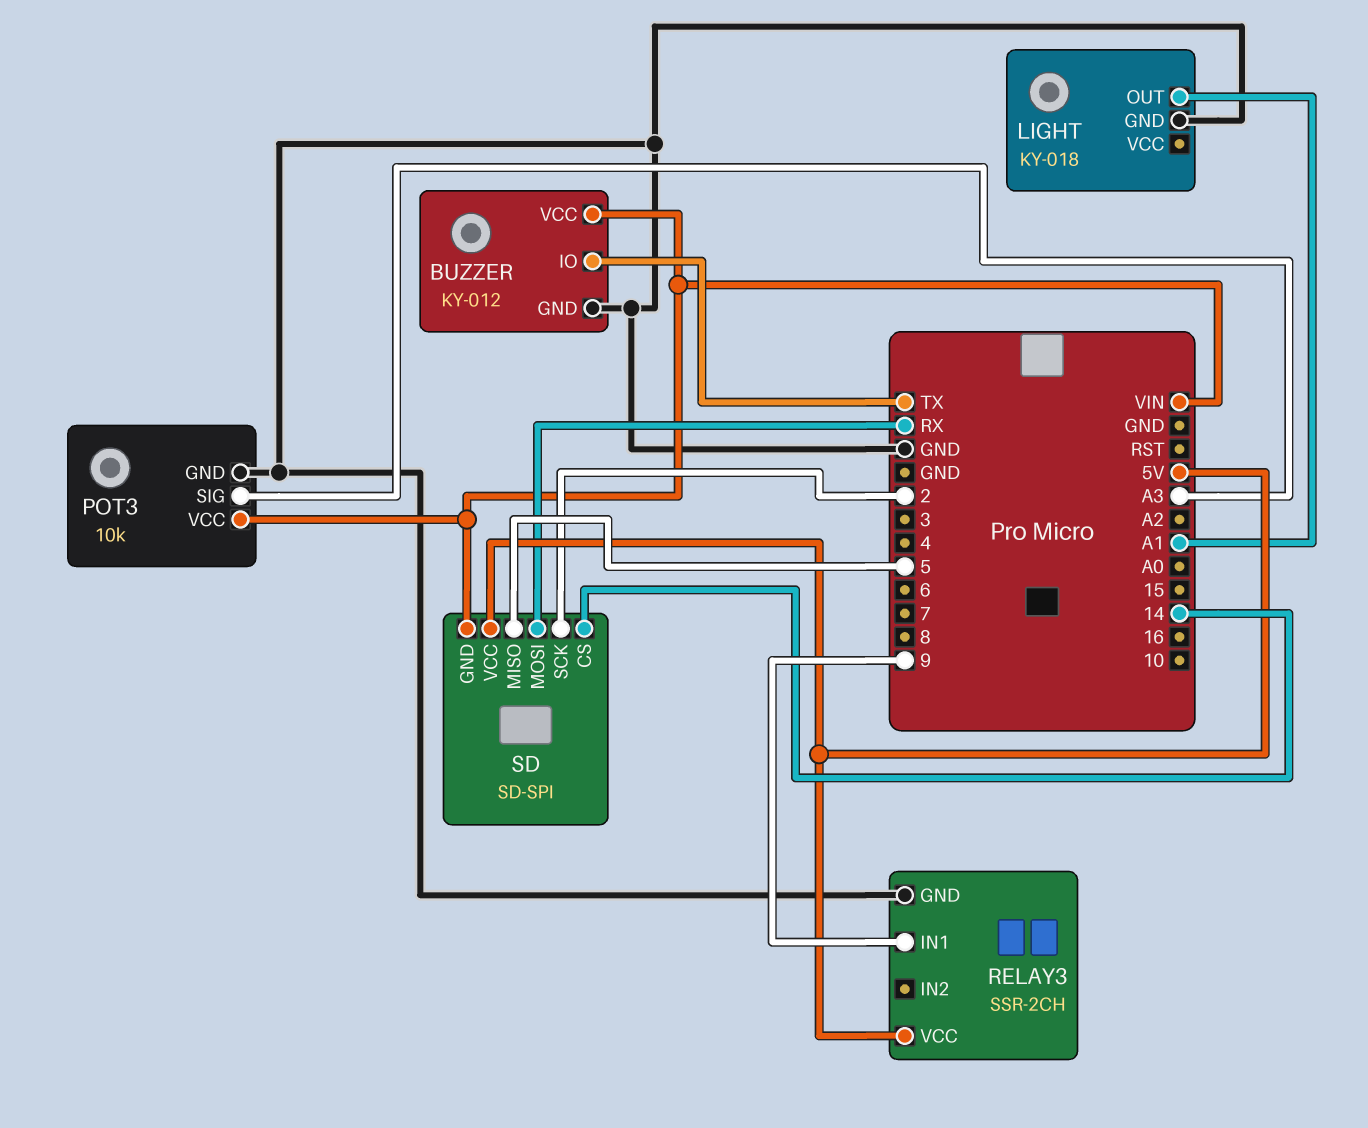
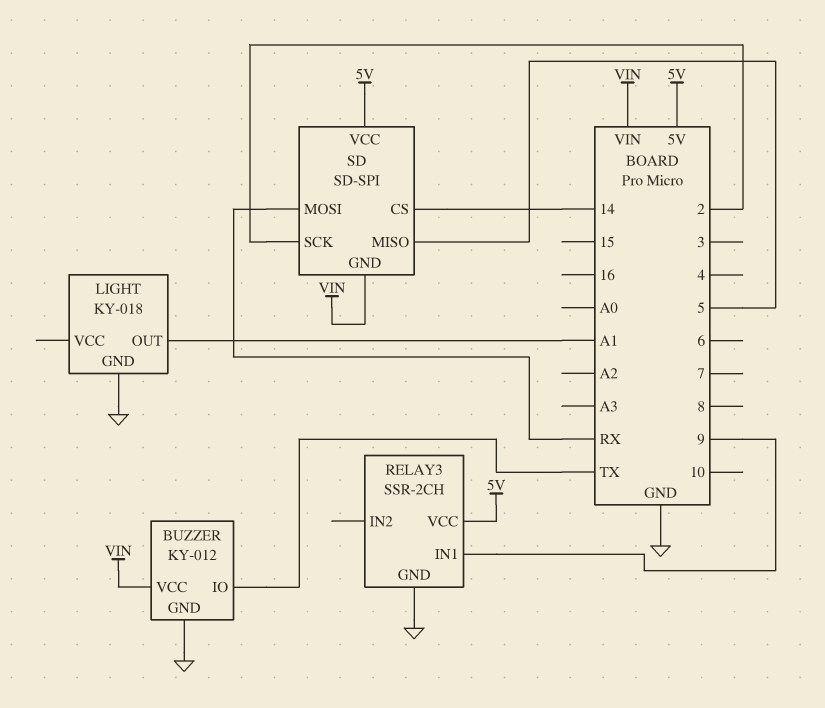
POT3: 10k -> none
POT3 pin GND: GND -> none
POT3 pin SIG: A3 -> none
POT3 pin VCC: VIN -> none

